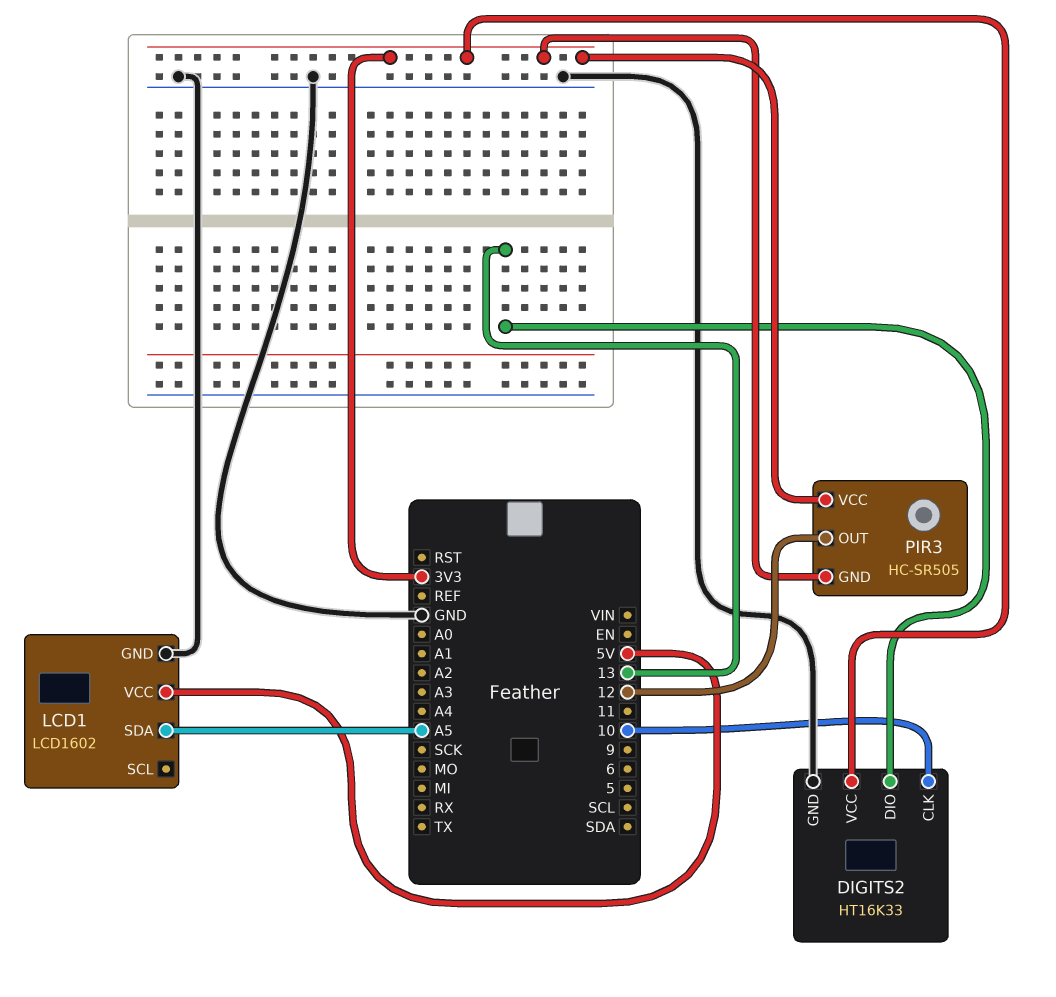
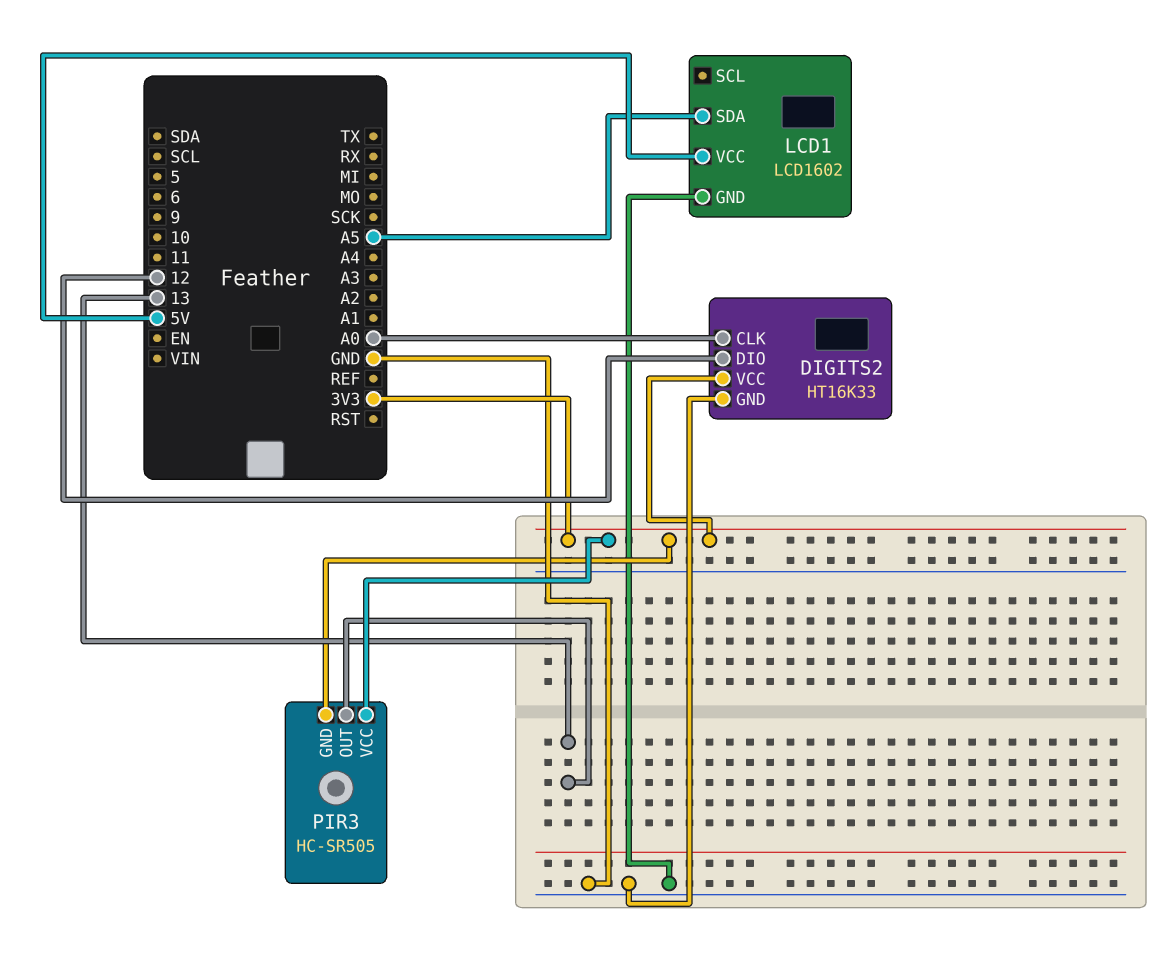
DIGITS2 pin CLK: 10 -> A0
DIGITS2 pin DIO: 13 -> 12
PIR3 pin OUT: 12 -> 13

